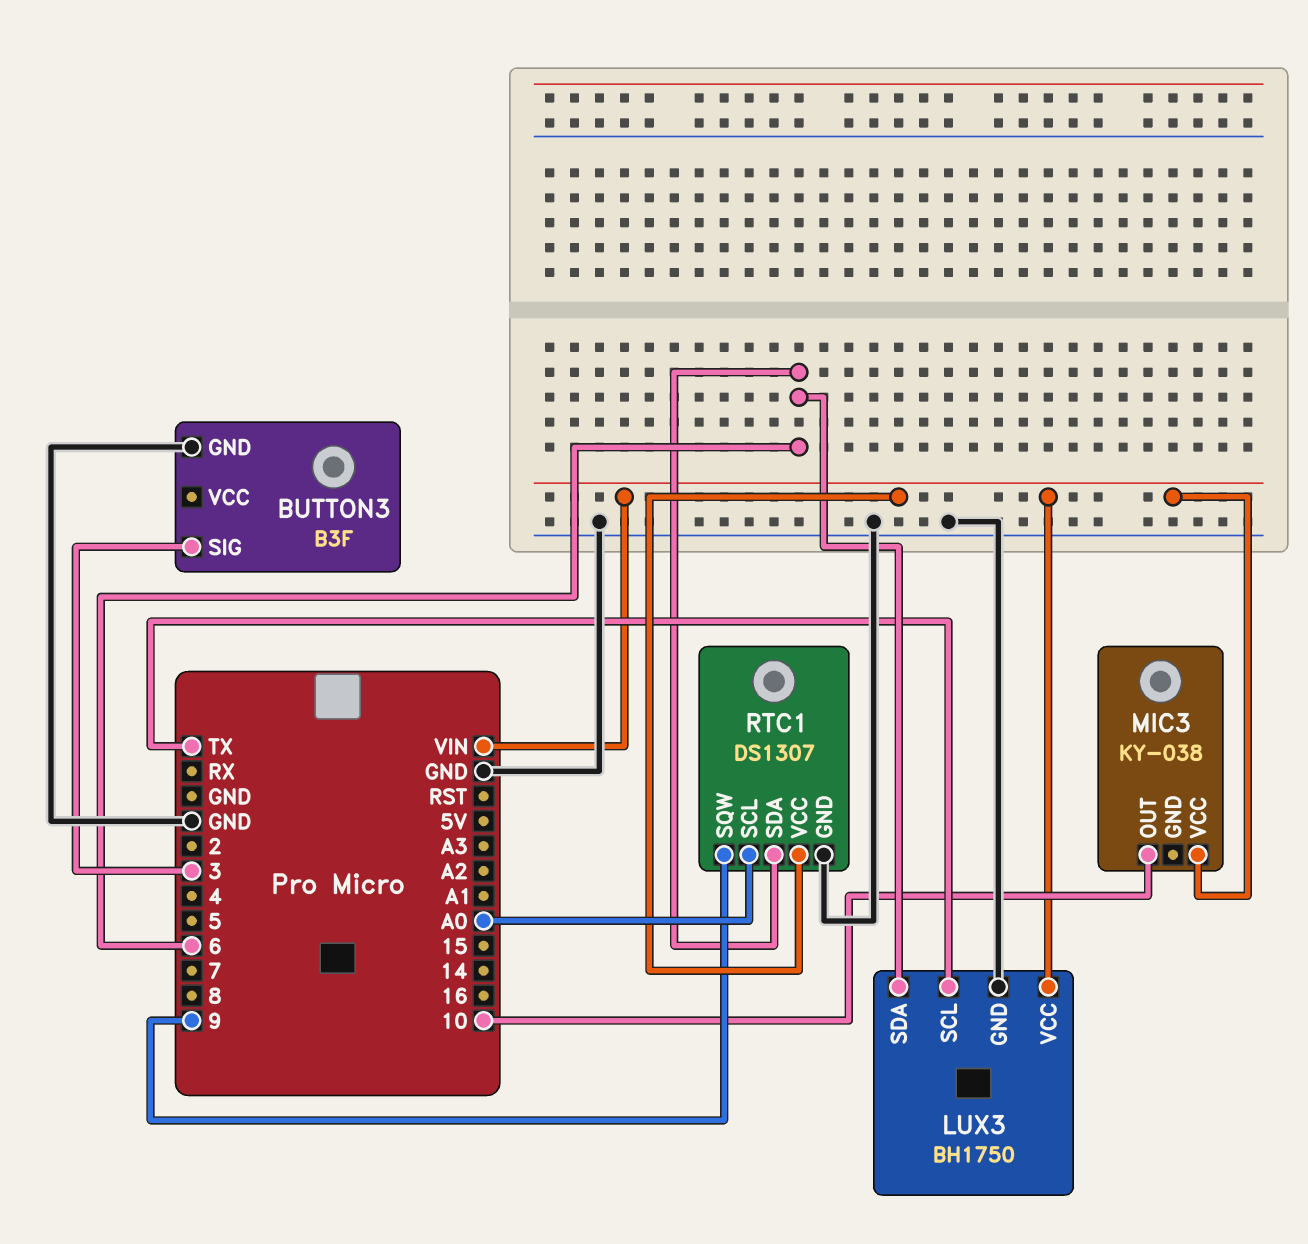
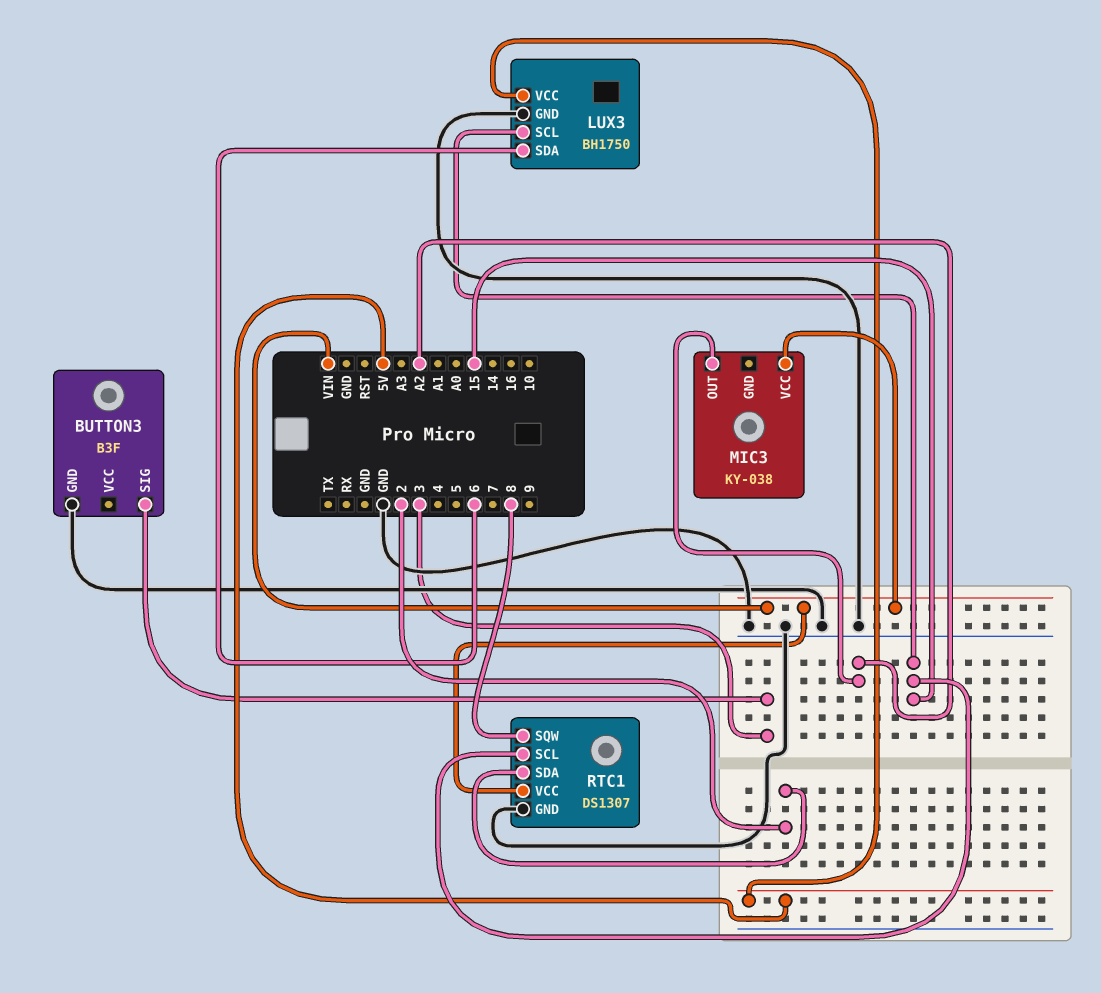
LUX3 pin SCL: TX -> 15
LUX3 pin VCC: VIN -> 5V
MIC3 pin OUT: 10 -> A2
RTC1 pin SCL: A0 -> 15
RTC1 pin SDA: 6 -> 2
RTC1 pin SQW: 9 -> 8

